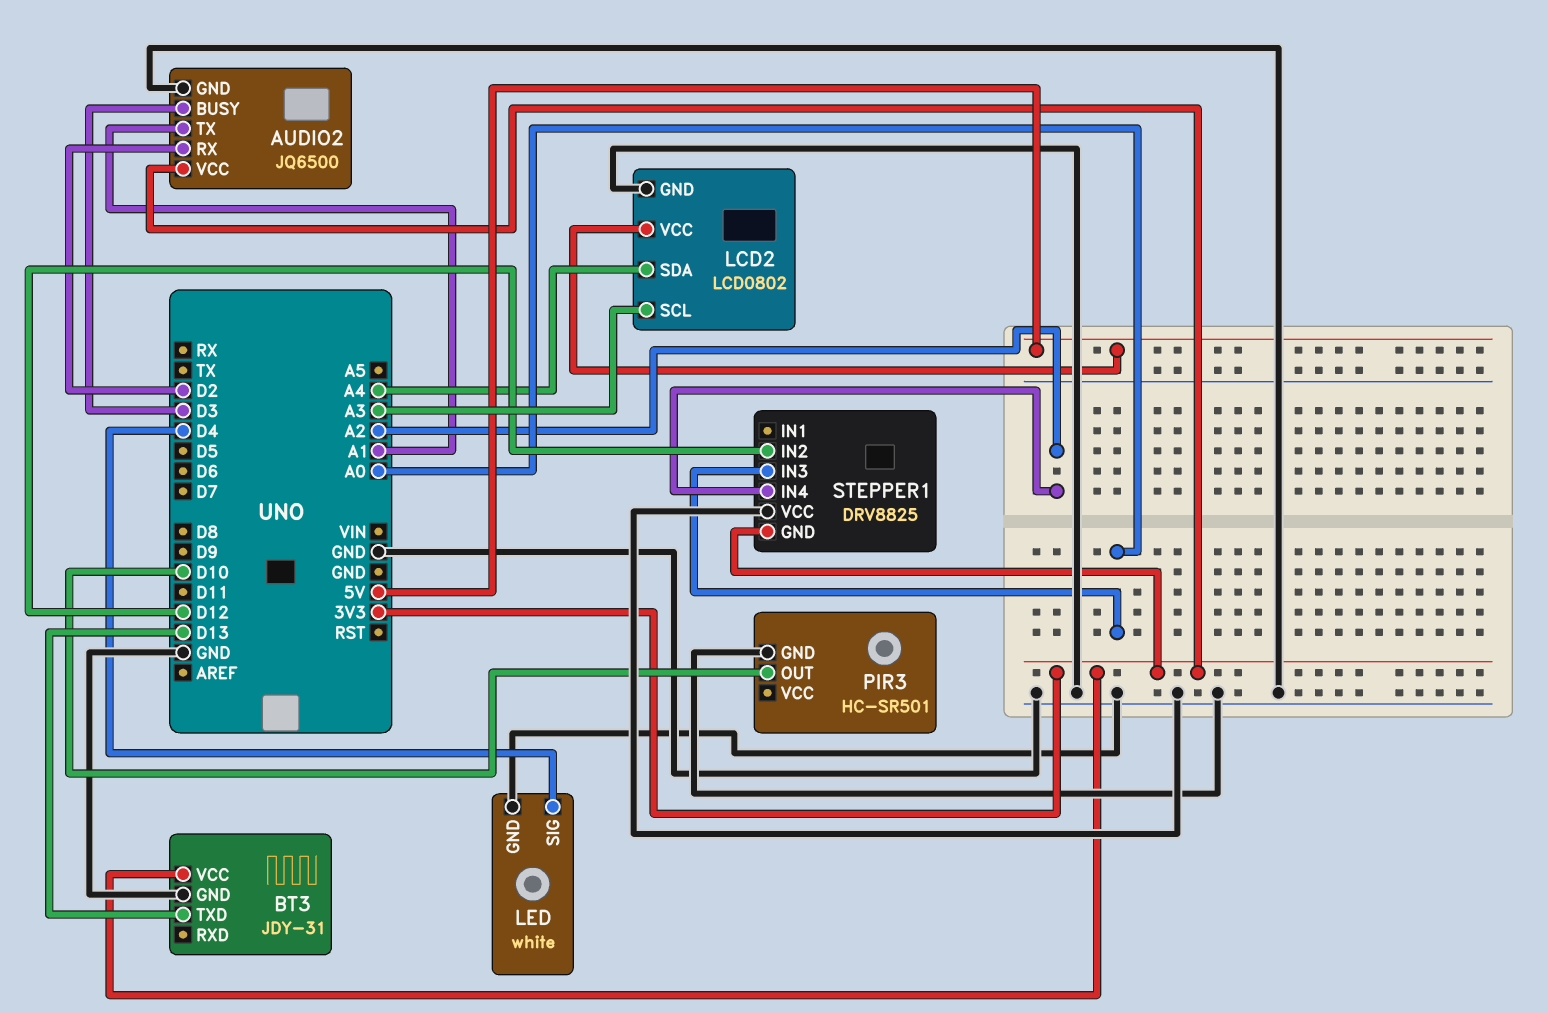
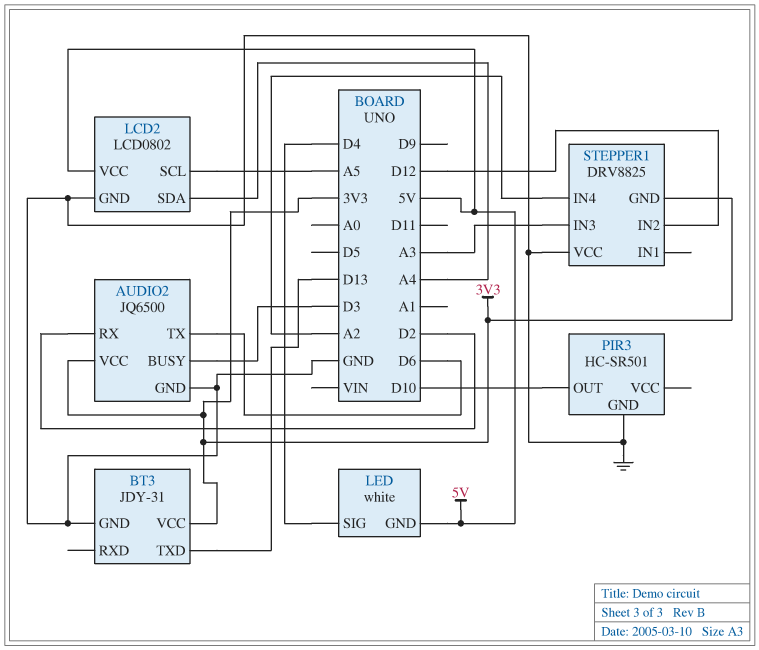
AUDIO2 pin TX: A1 -> D6
LCD2 pin SCL: A3 -> A5
LED pin GND: GND -> 5V
STEPPER1 pin IN3: A0 -> A3

